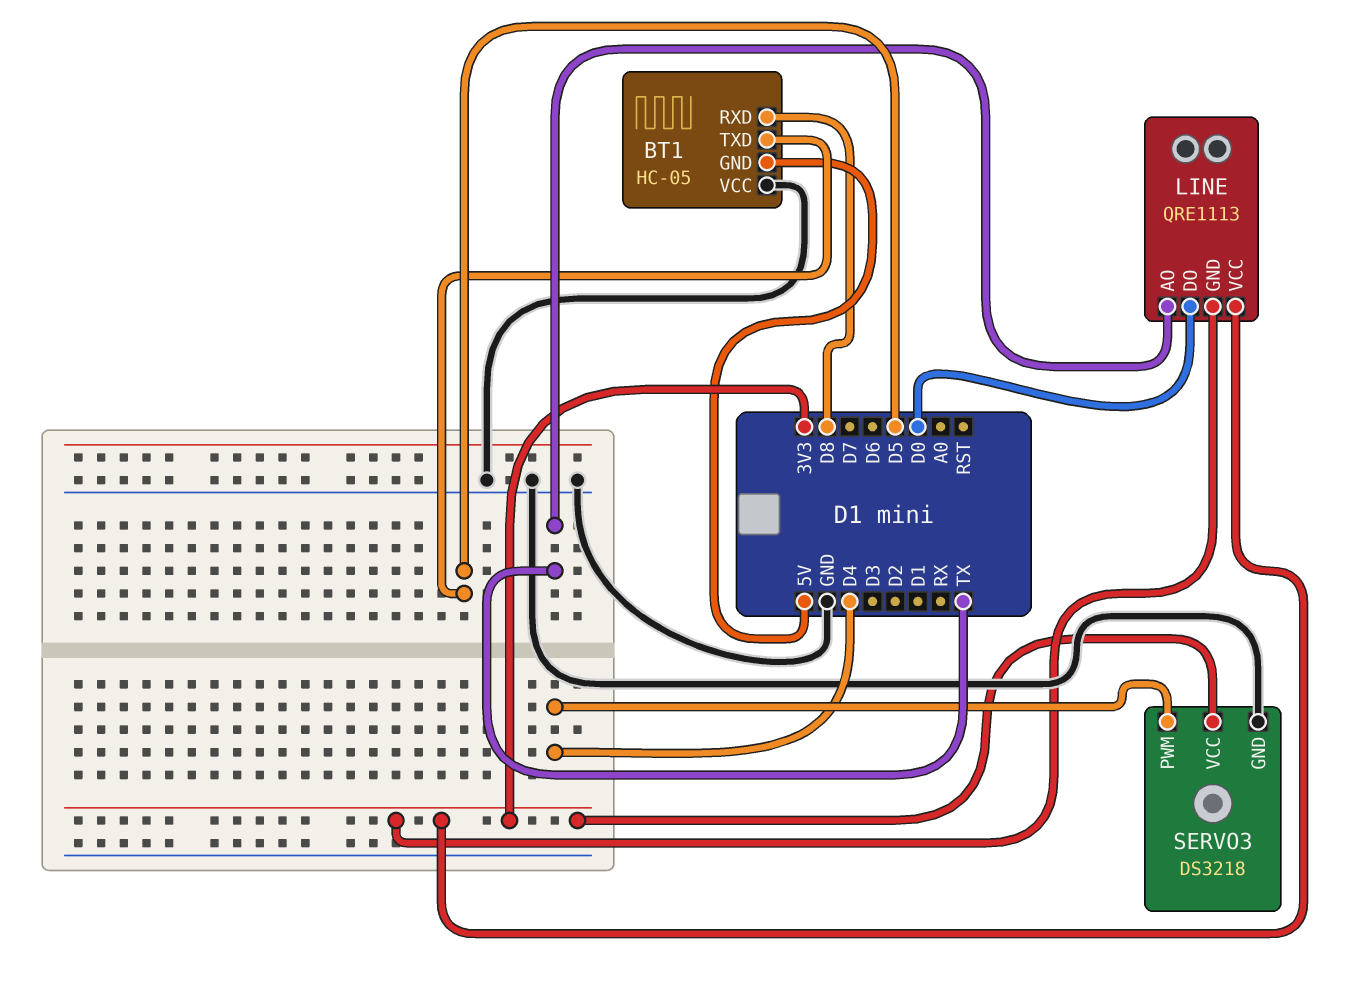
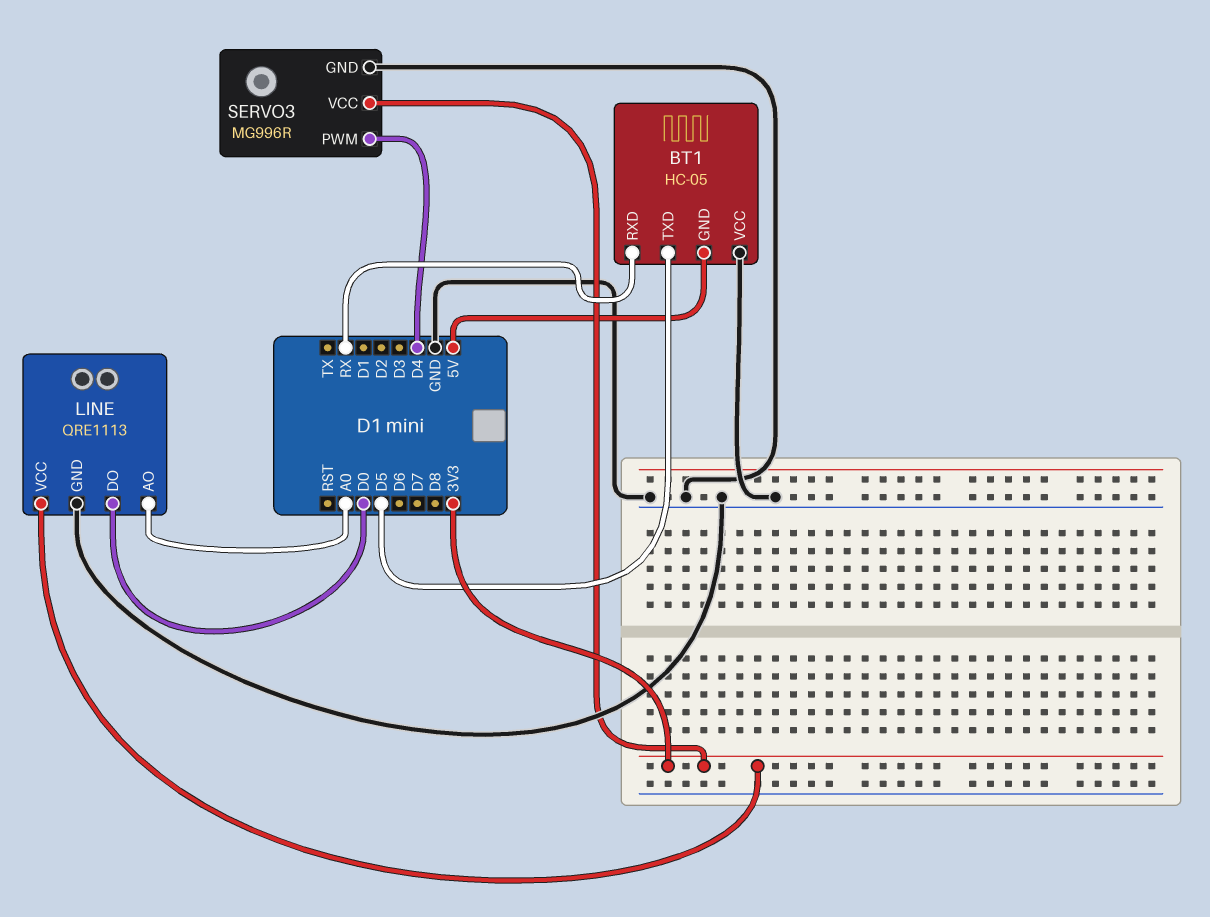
BT1 pin RXD: D8 -> RX
LINE pin AO: TX -> A0
LINE pin GND: 3V3 -> GND
SERVO3: DS3218 -> MG996R

